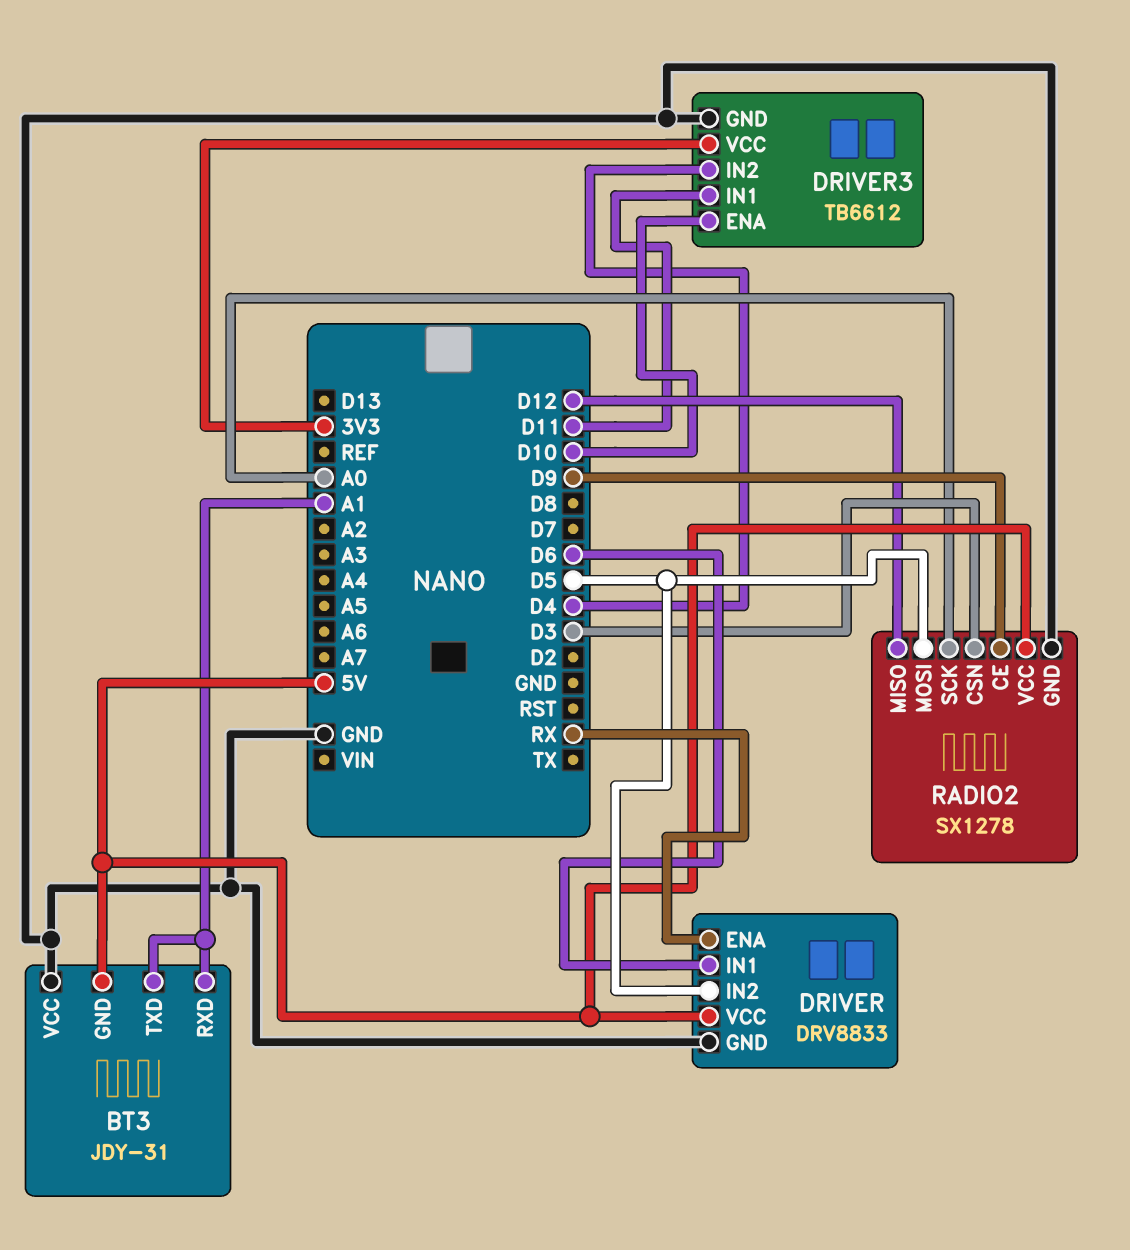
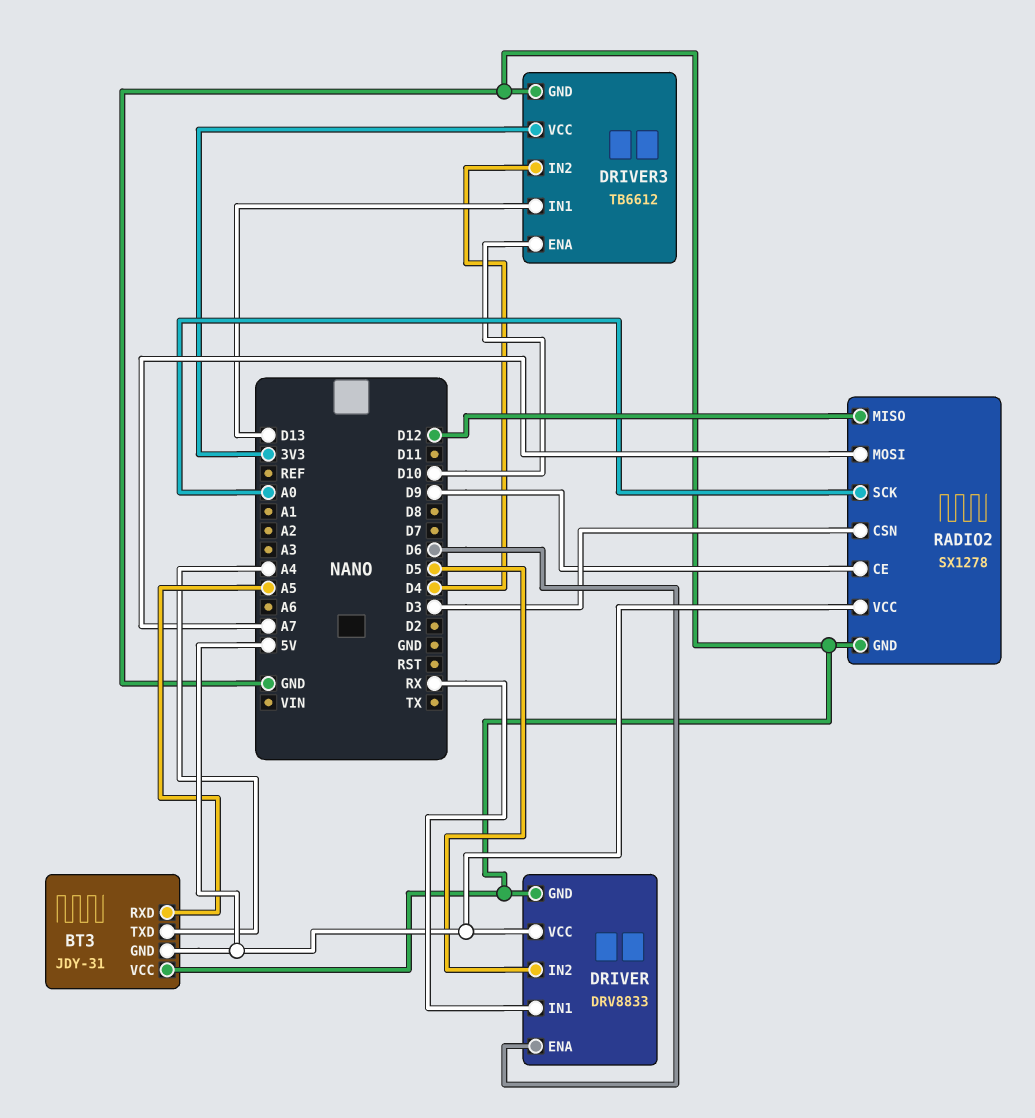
BT3 pin RXD: A1 -> A5
BT3 pin TXD: A1 -> A4
DRIVER pin ENA: RX -> D6
DRIVER pin IN1: D6 -> RX
DRIVER3 pin IN1: D11 -> D13
RADIO2 pin MOSI: D5 -> A7

